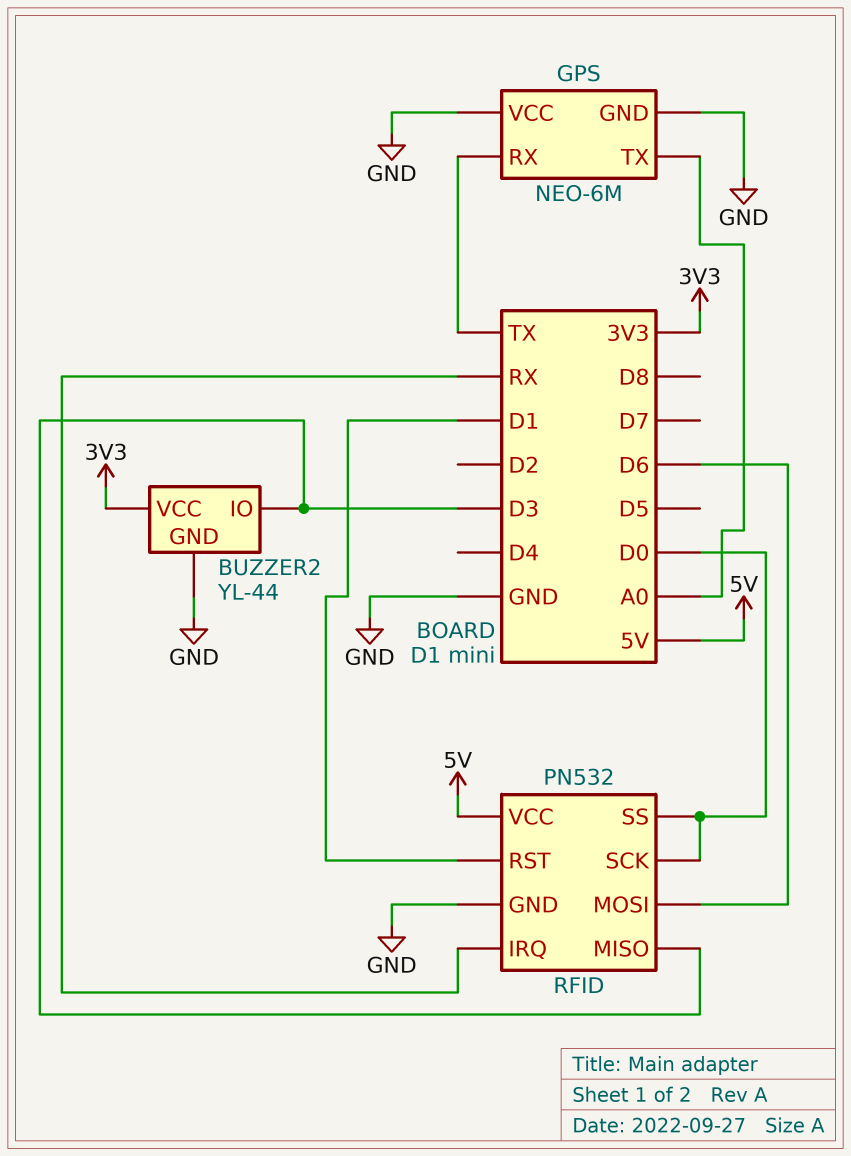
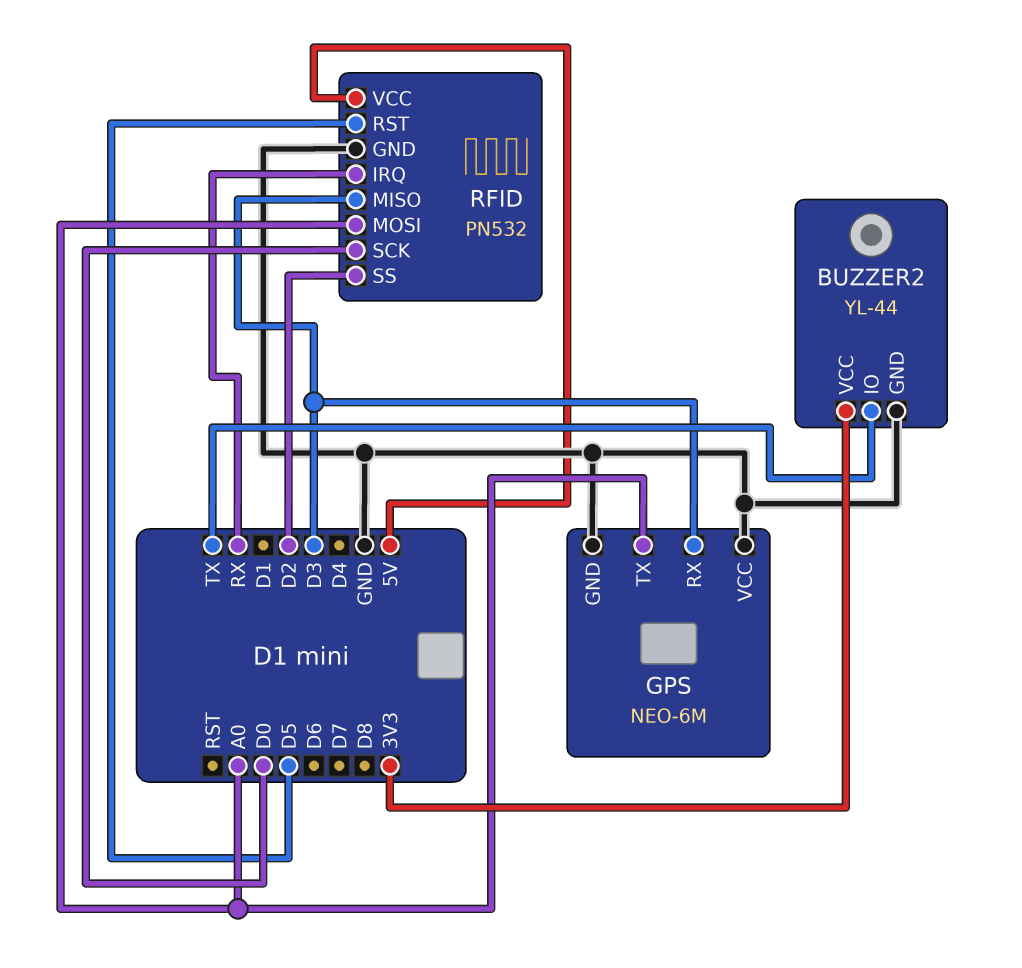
BUZZER2 pin IO: D3 -> TX
GPS pin RX: TX -> D3
RFID pin MOSI: D6 -> A0
RFID pin RST: D1 -> D5
RFID pin SS: D0 -> D2

